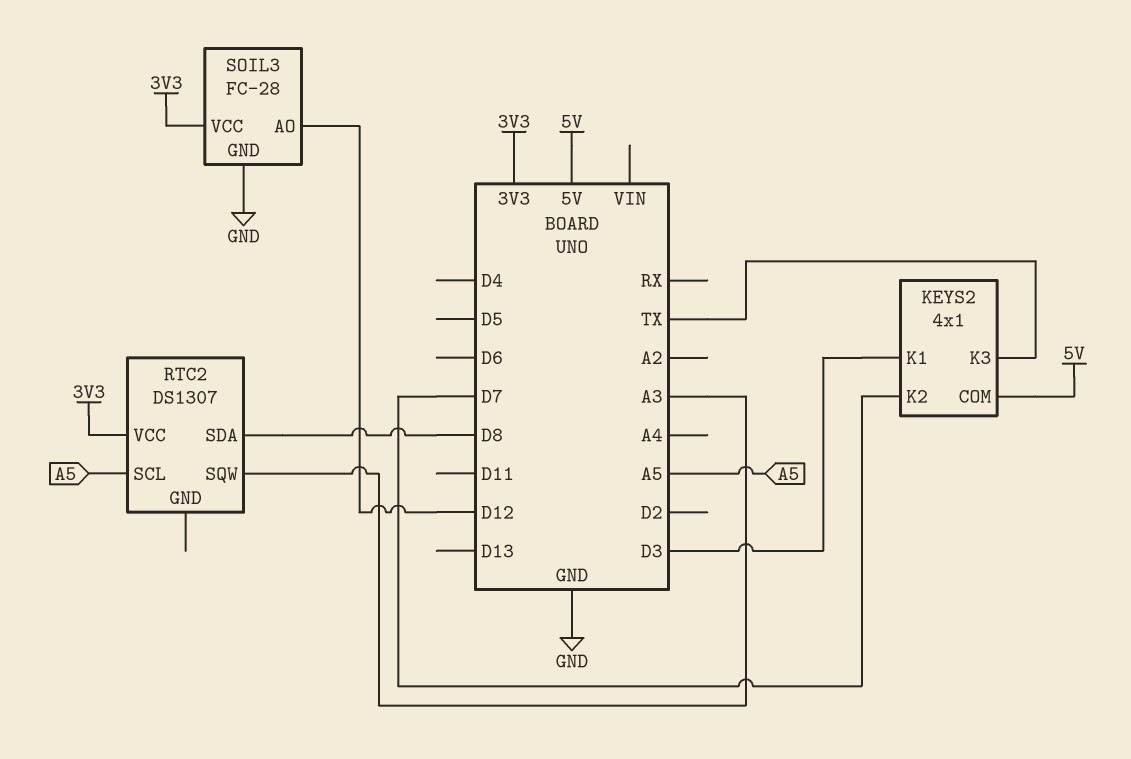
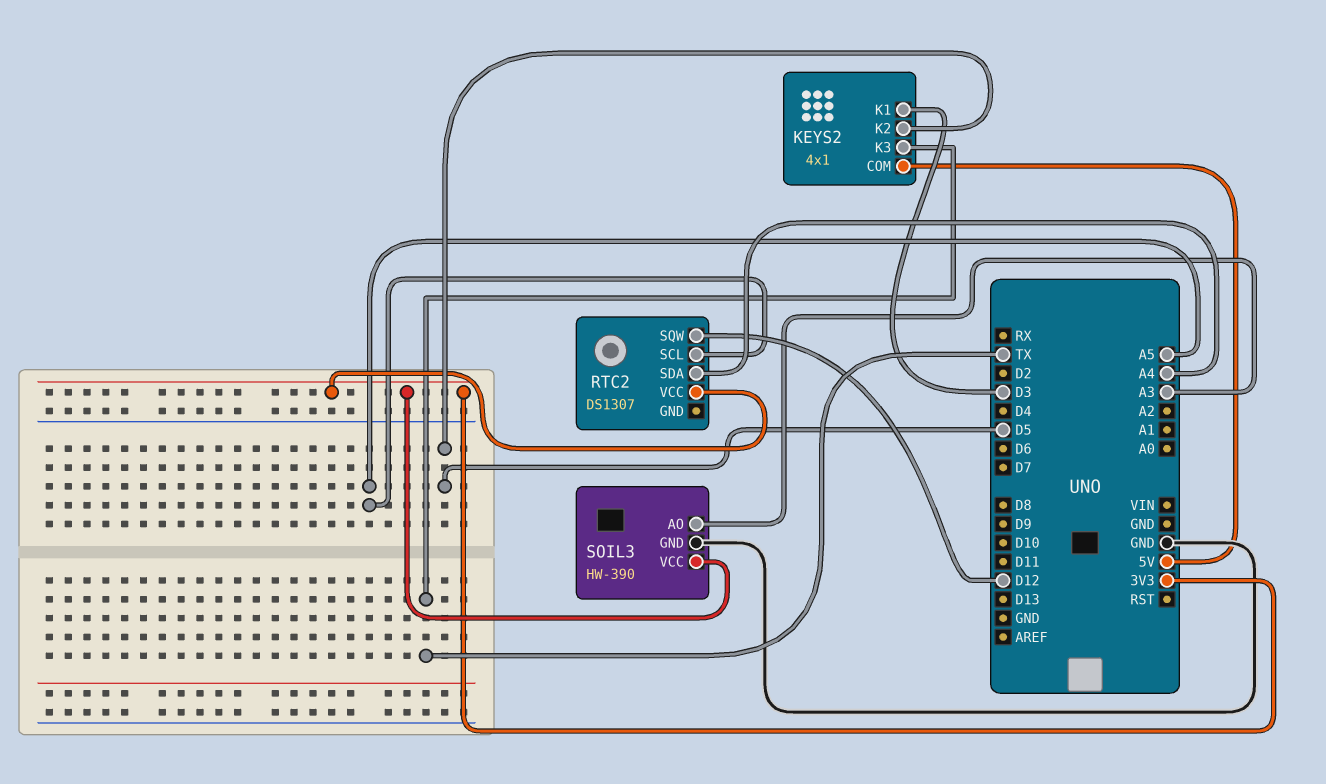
KEYS2 pin K2: D7 -> D5
RTC2 pin SDA: D8 -> A4
RTC2 pin SQW: A3 -> D12
SOIL3: FC-28 -> HW-390
SOIL3 pin AO: D12 -> A3

